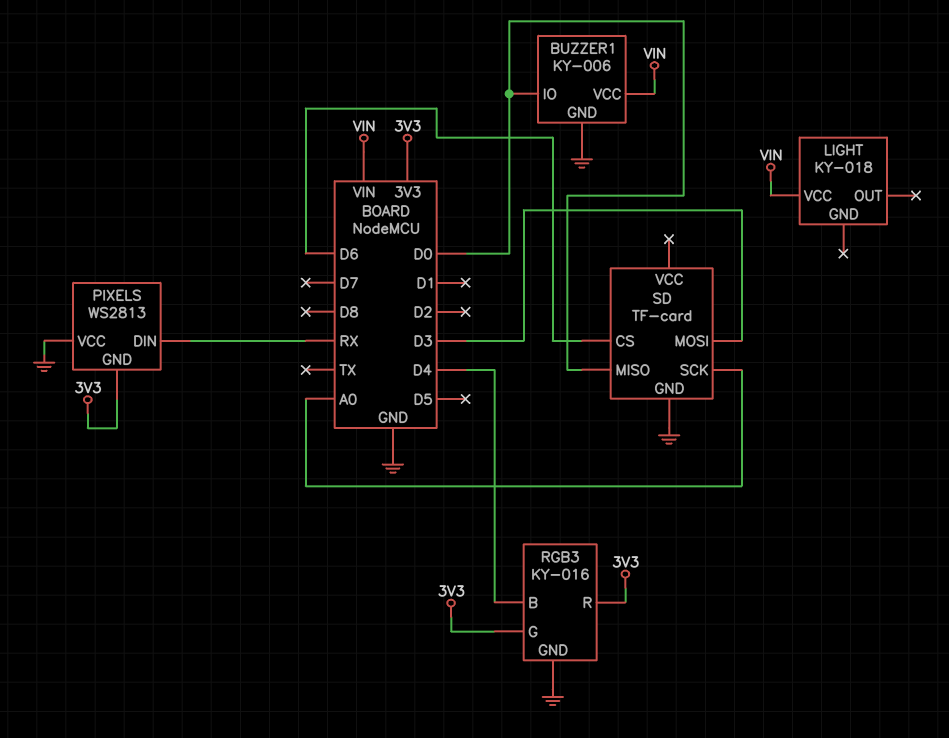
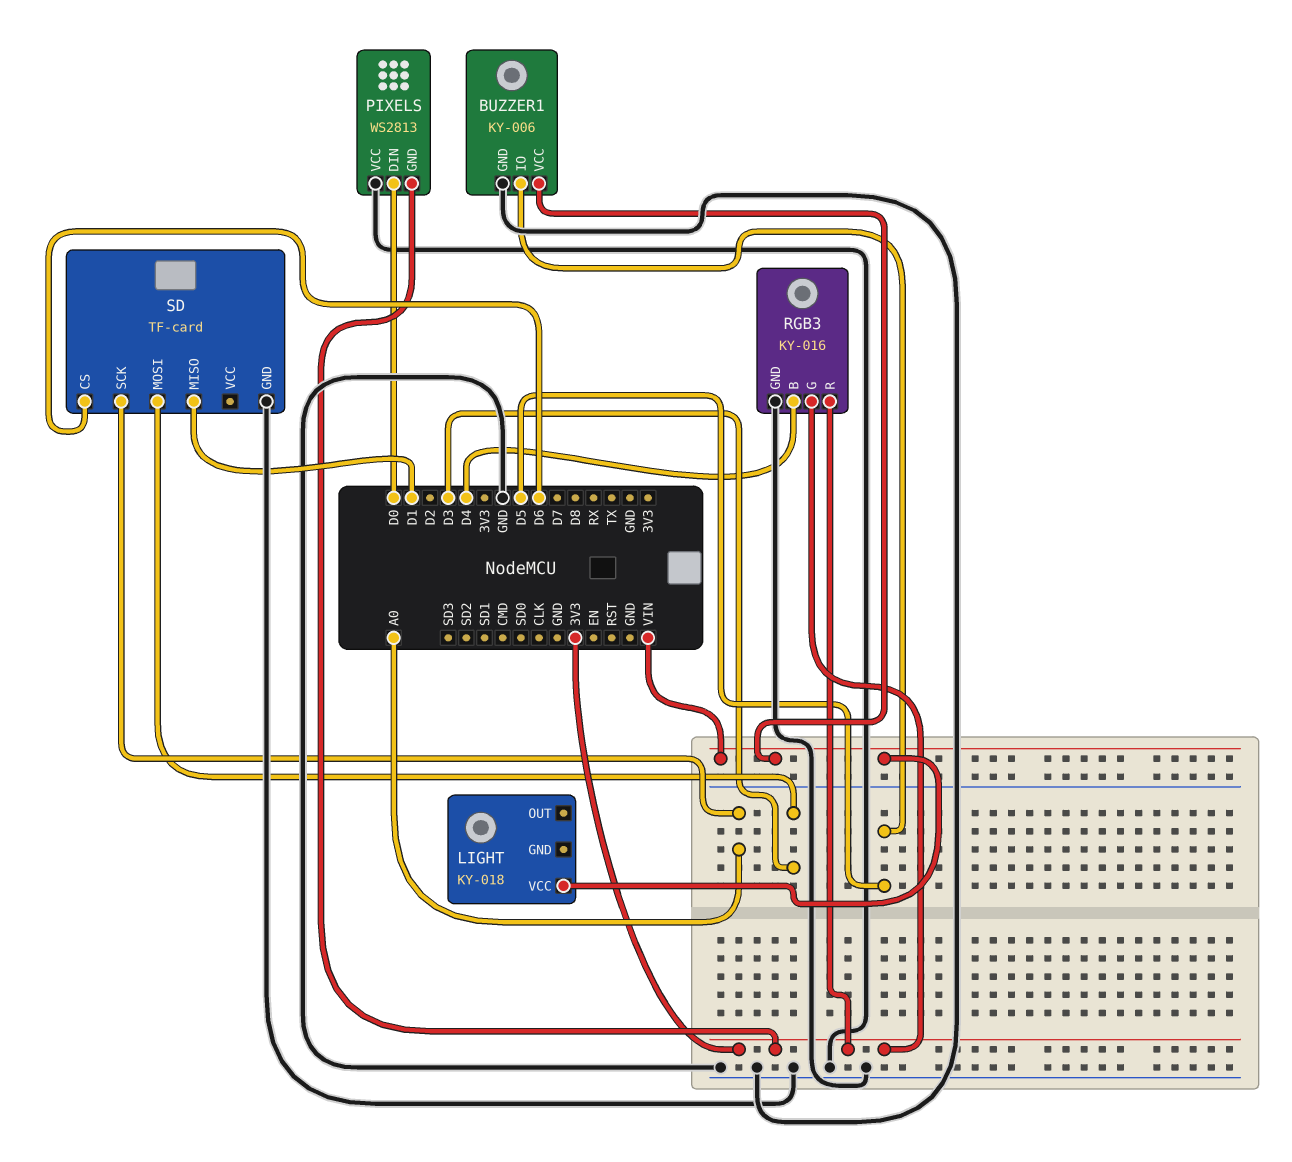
BUZZER1 pin IO: D0 -> D5
PIXELS pin DIN: RX -> D0
SD pin MISO: D0 -> D1

